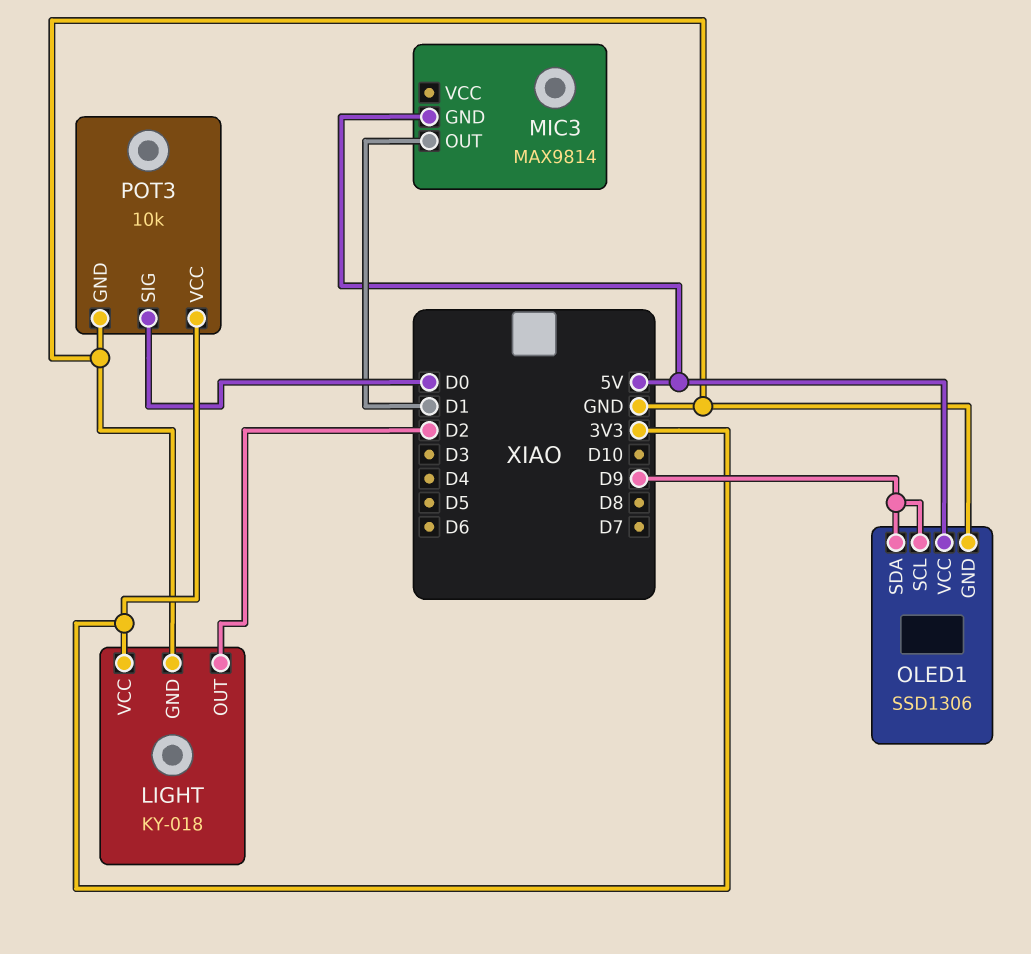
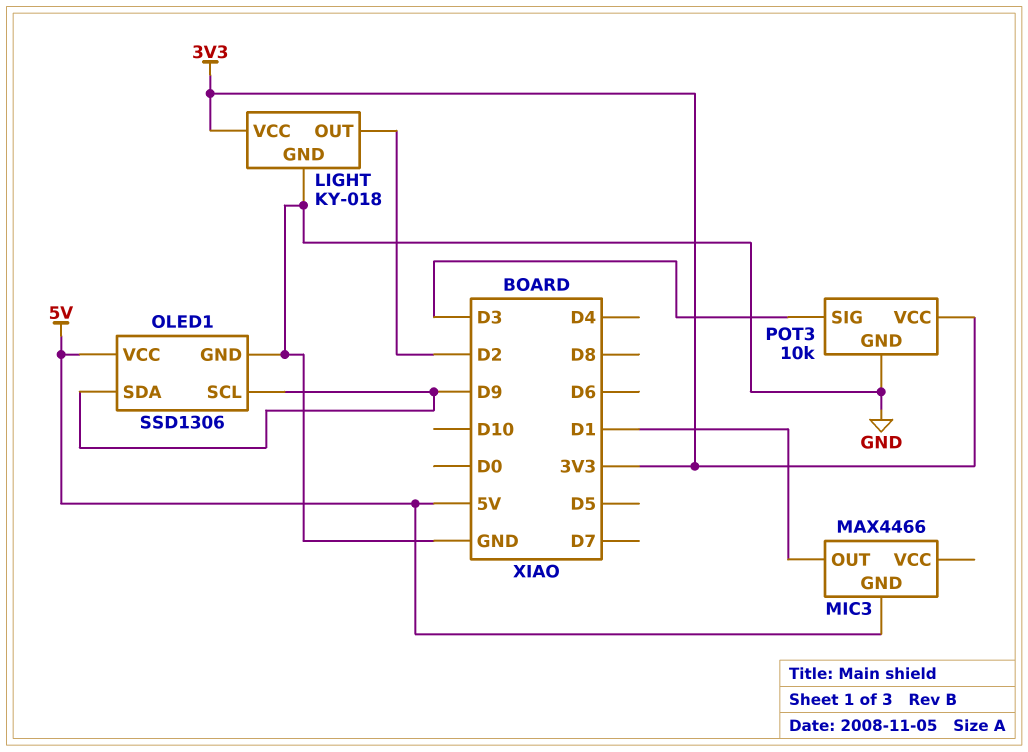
MIC3: MAX9814 -> MAX4466
POT3 pin SIG: D0 -> D3

